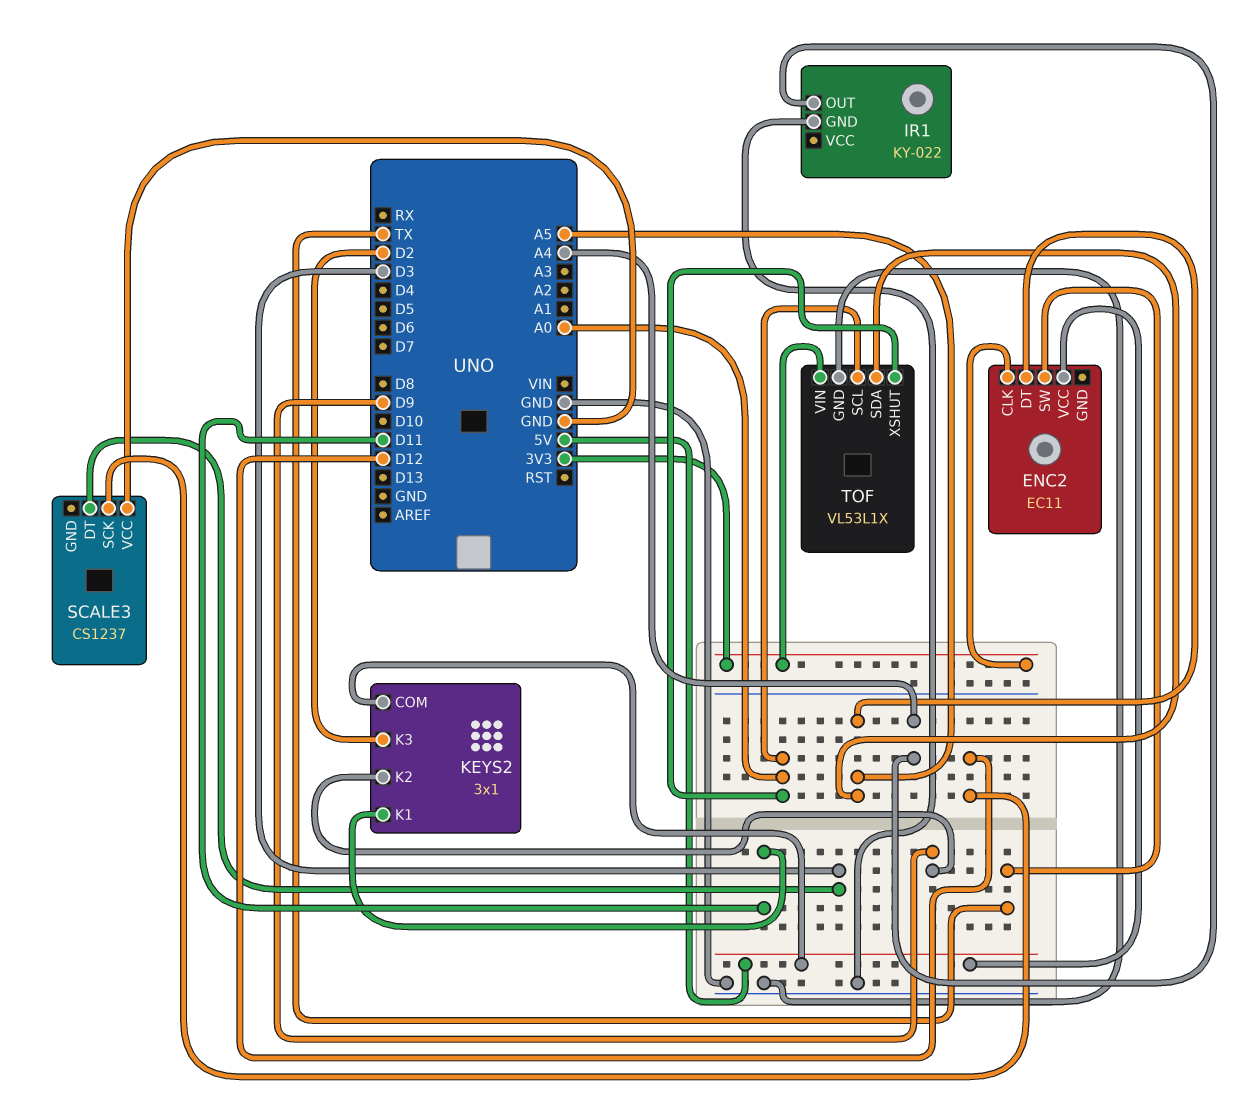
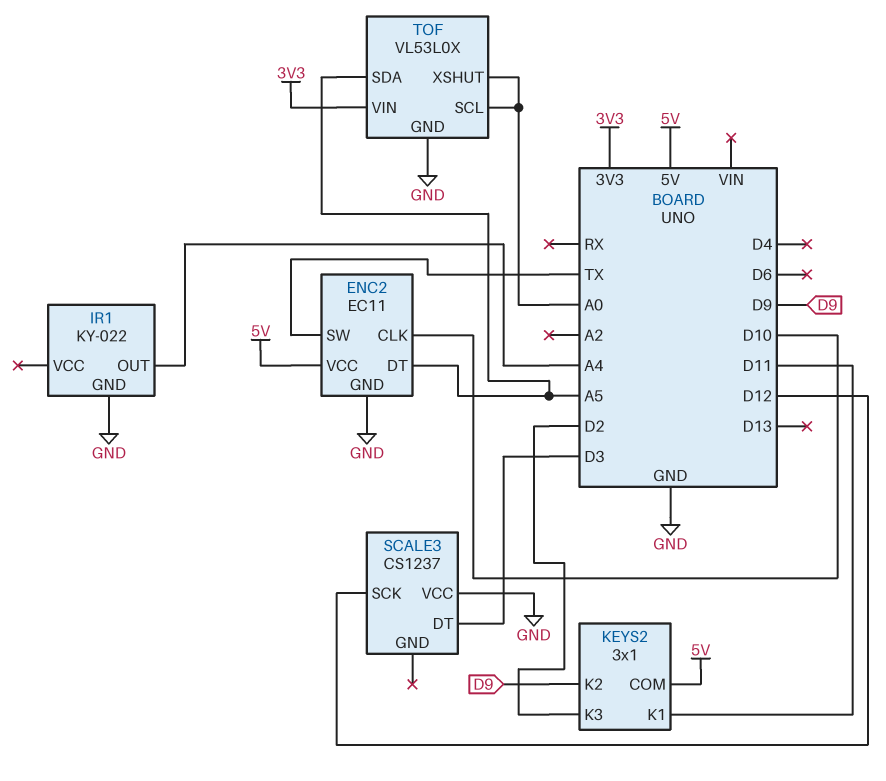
ENC2 pin CLK: 3V3 -> D10
ENC2 pin GND: none -> GND
TOF: VL53L1X -> VL53L0X

